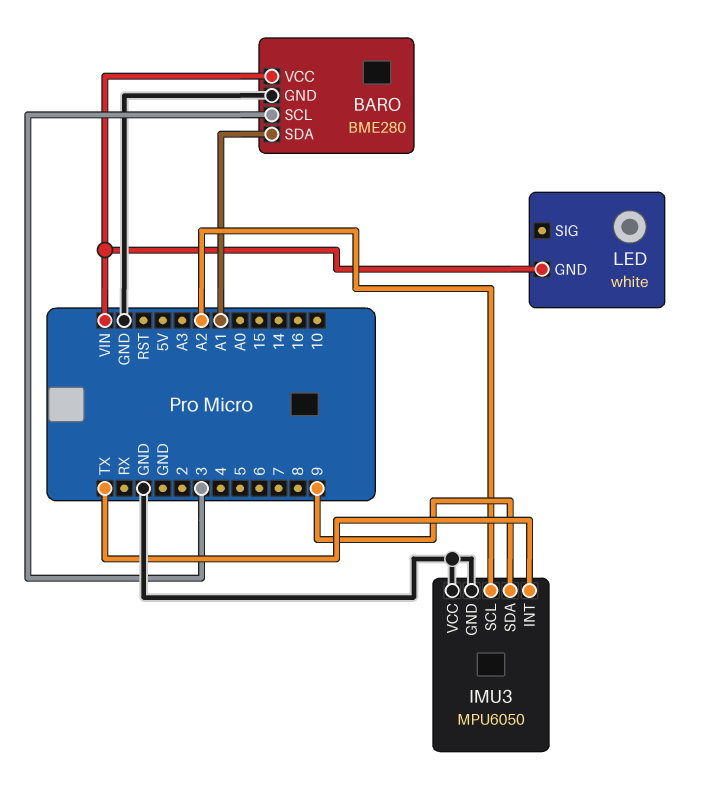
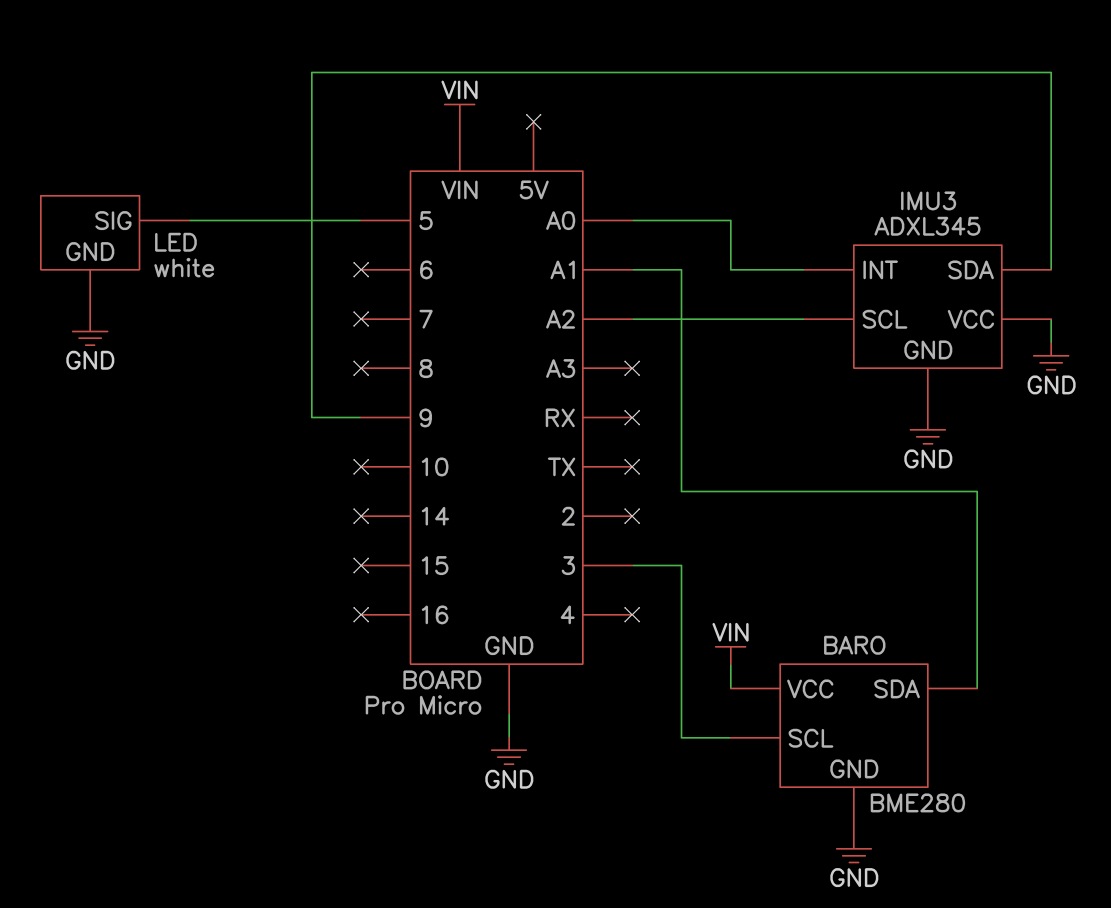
IMU3: MPU6050 -> ADXL345
IMU3 pin INT: TX -> A0
LED pin GND: VIN -> GND
LED pin SIG: none -> 5

